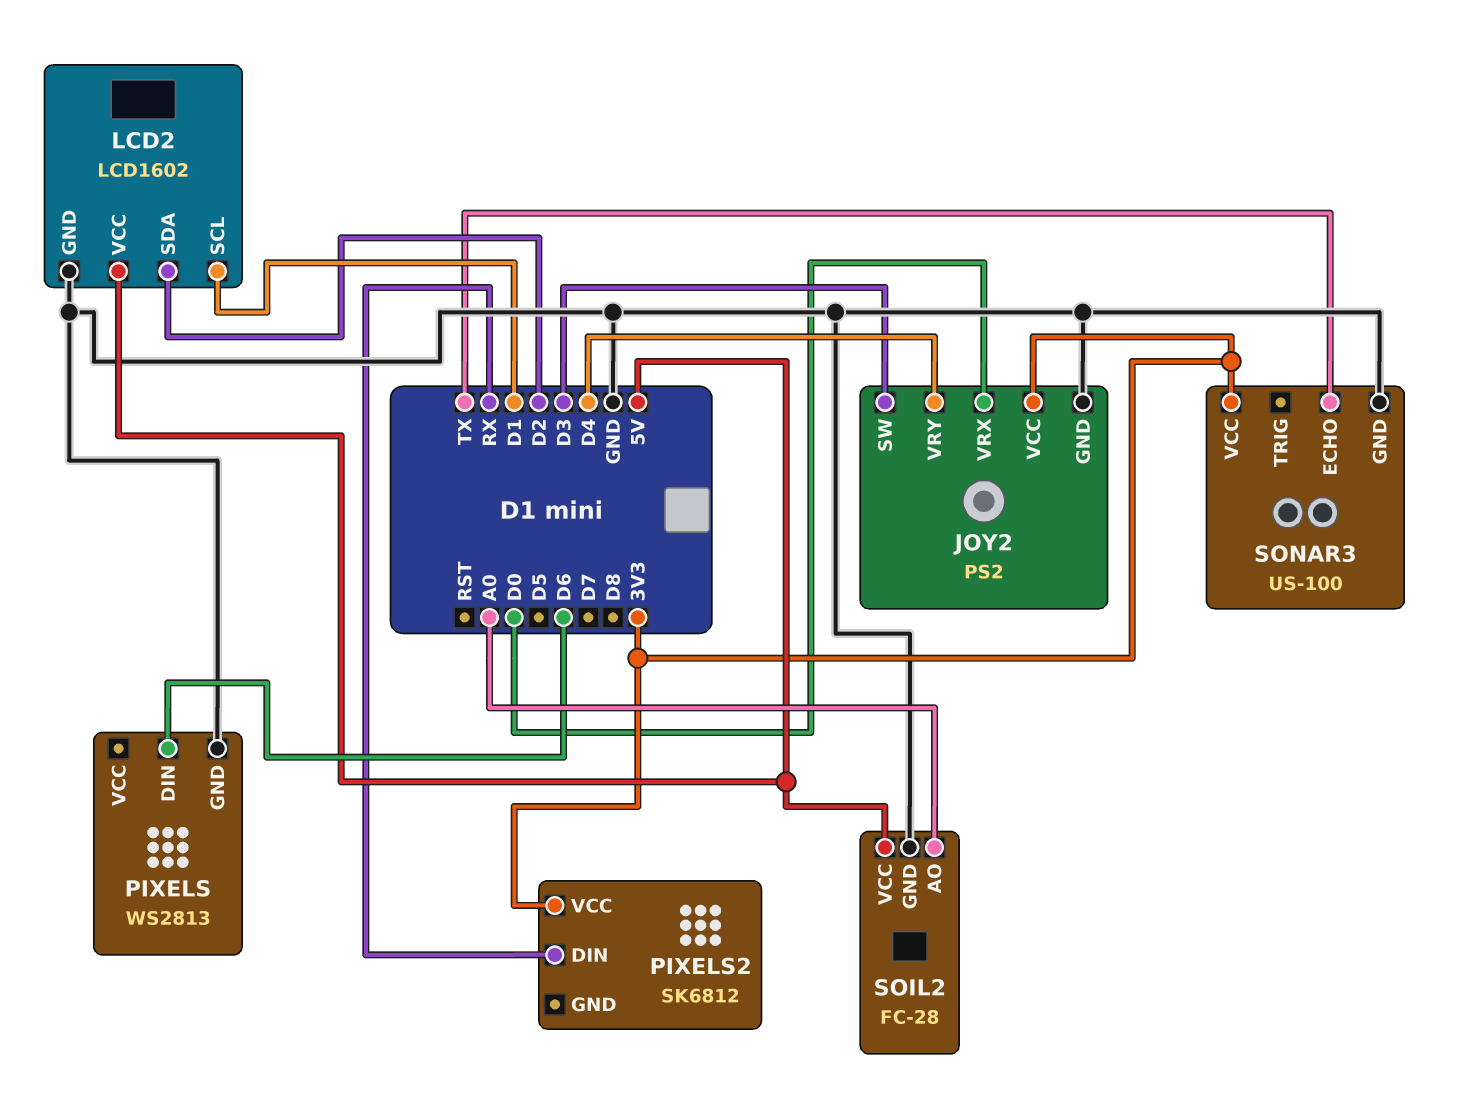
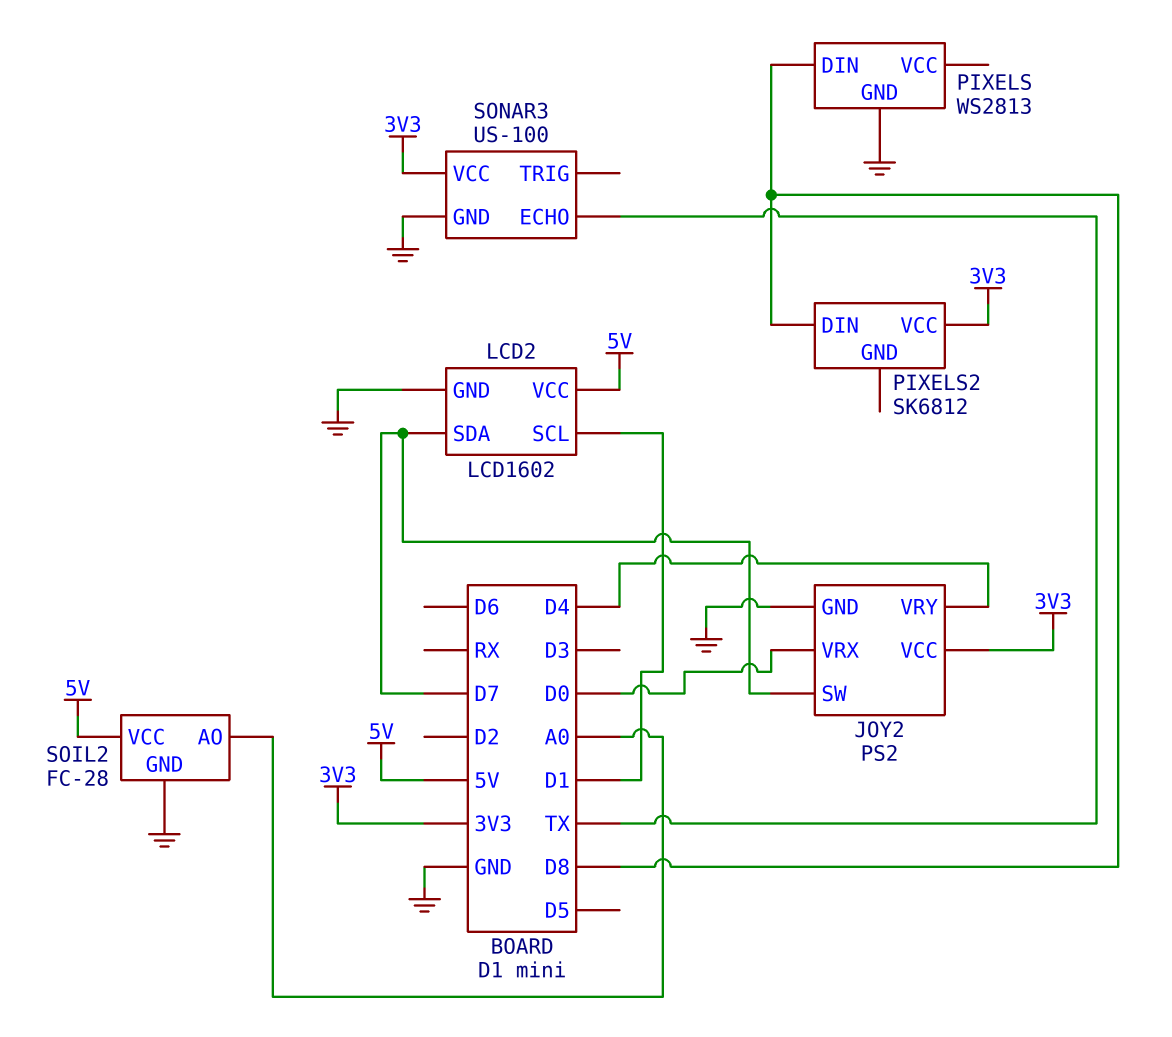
JOY2 pin SW: D3 -> D7
LCD2 pin SDA: D2 -> D7
PIXELS pin DIN: D6 -> D8
PIXELS2 pin DIN: RX -> D8

